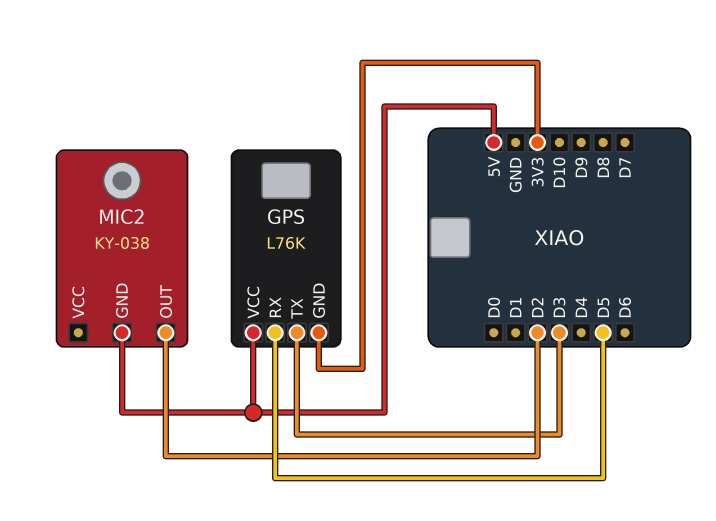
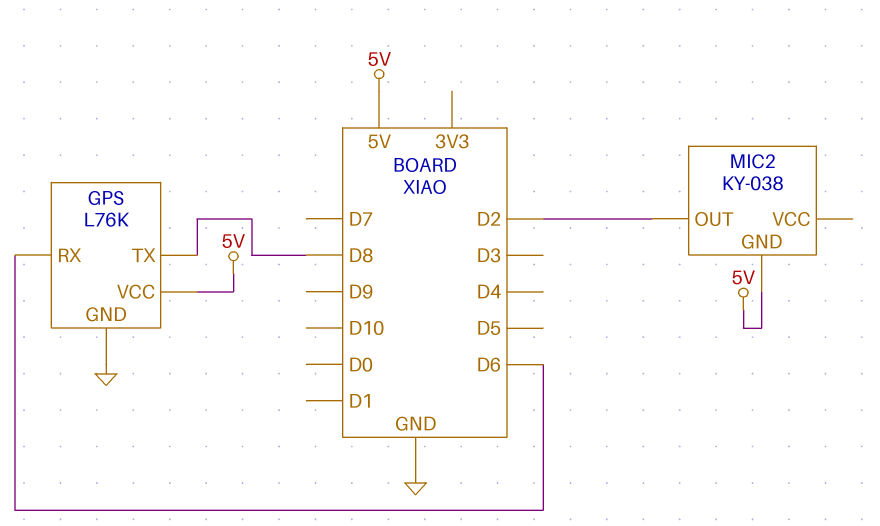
GPS pin GND: 3V3 -> GND
GPS pin RX: D5 -> D6
GPS pin TX: D3 -> D8

